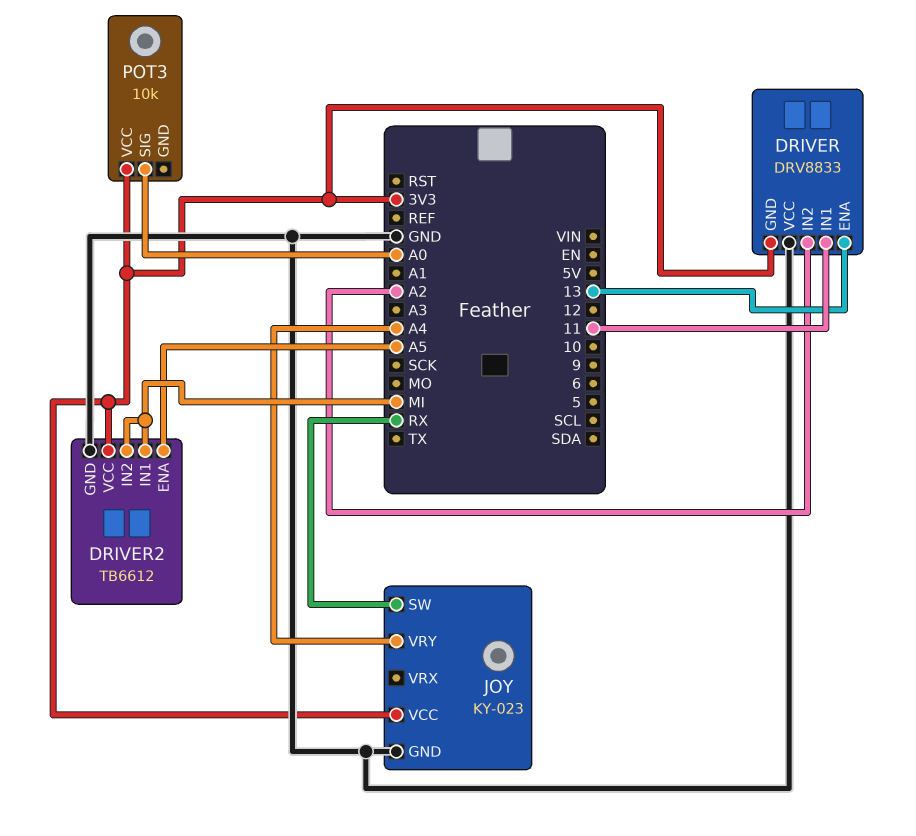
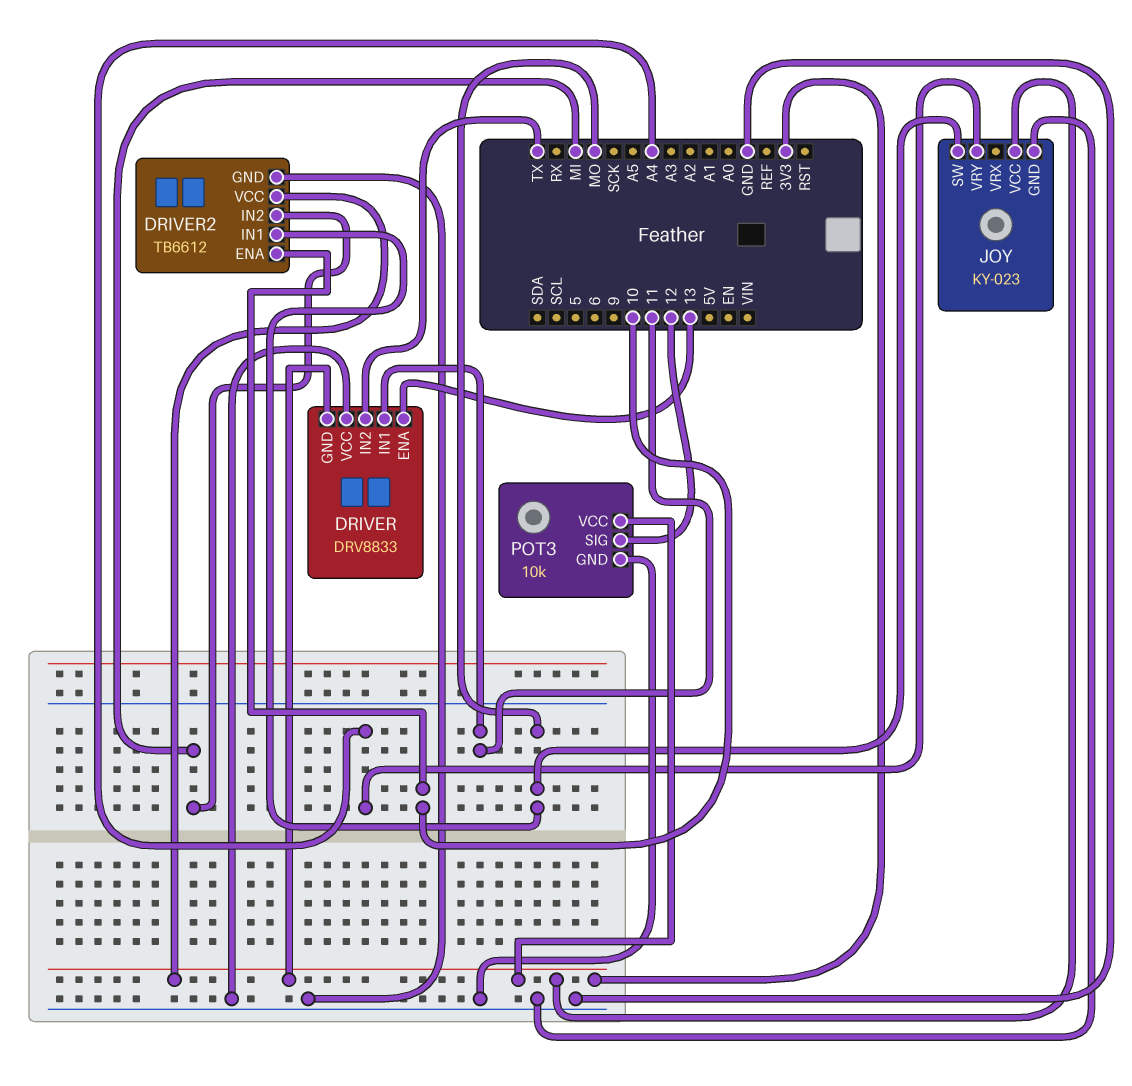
DRIVER pin IN2: A2 -> TX
DRIVER2 pin ENA: A5 -> 10
DRIVER2 pin IN1: MI -> MO
JOY pin SW: RX -> MO
POT3 pin GND: none -> GND
POT3 pin SIG: A0 -> 12

